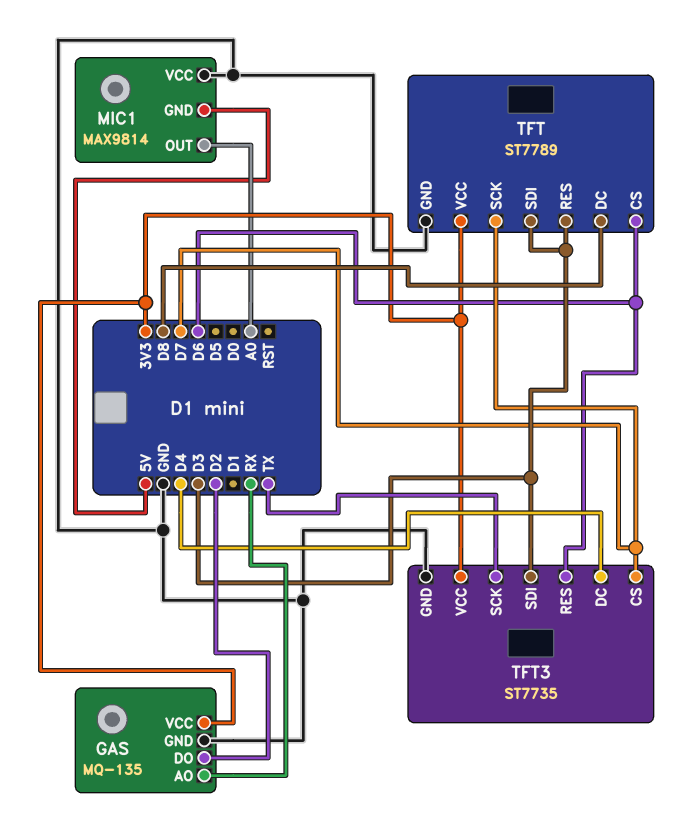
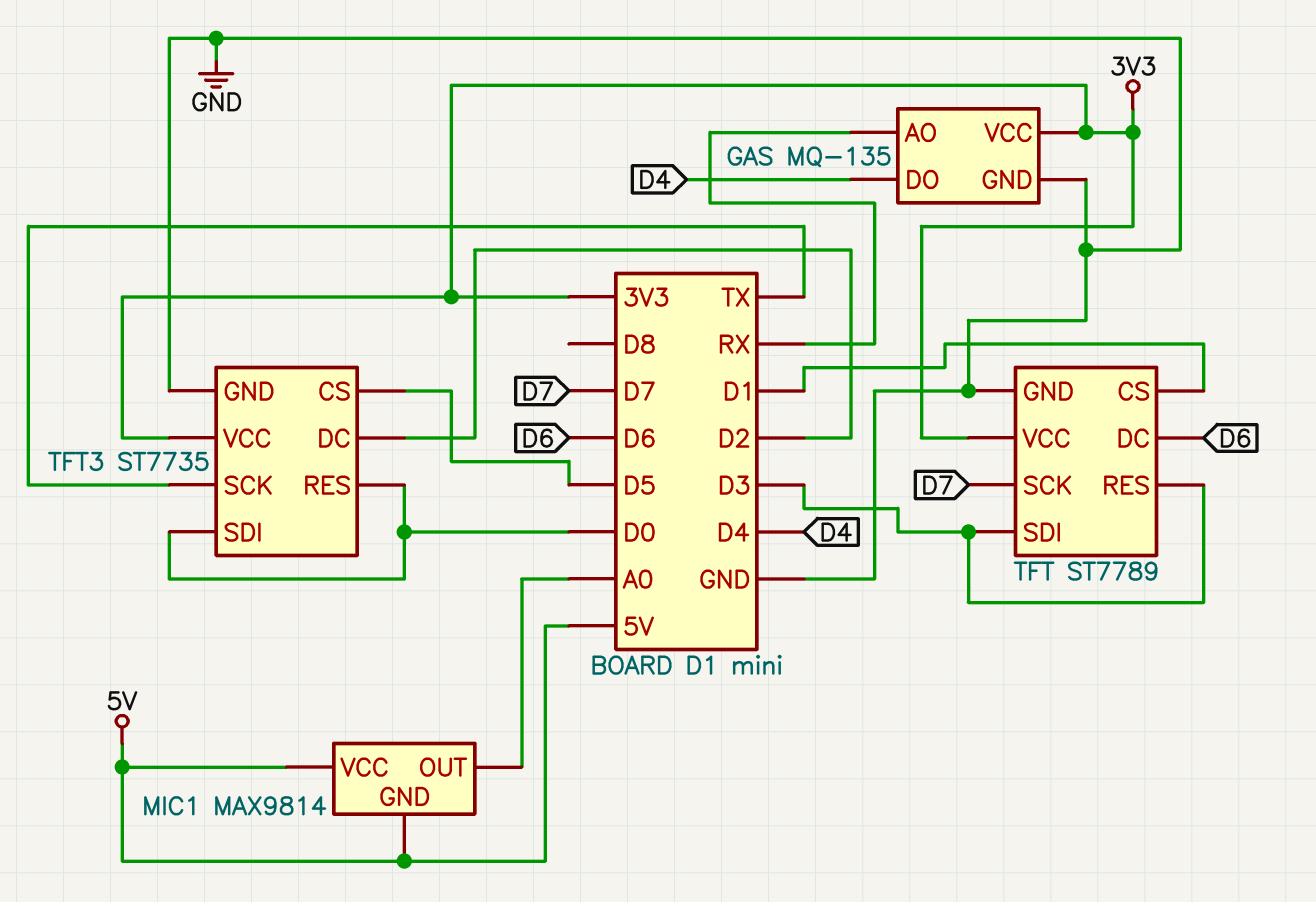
GAS pin DO: D2 -> D4
MIC1 pin VCC: GND -> 5V
TFT pin CS: D6 -> D1
TFT pin DC: D8 -> D6
TFT3 pin CS: D7 -> D5
TFT3 pin DC: D4 -> D2
TFT3 pin RES: D6 -> D0
TFT3 pin SDI: D3 -> D0

